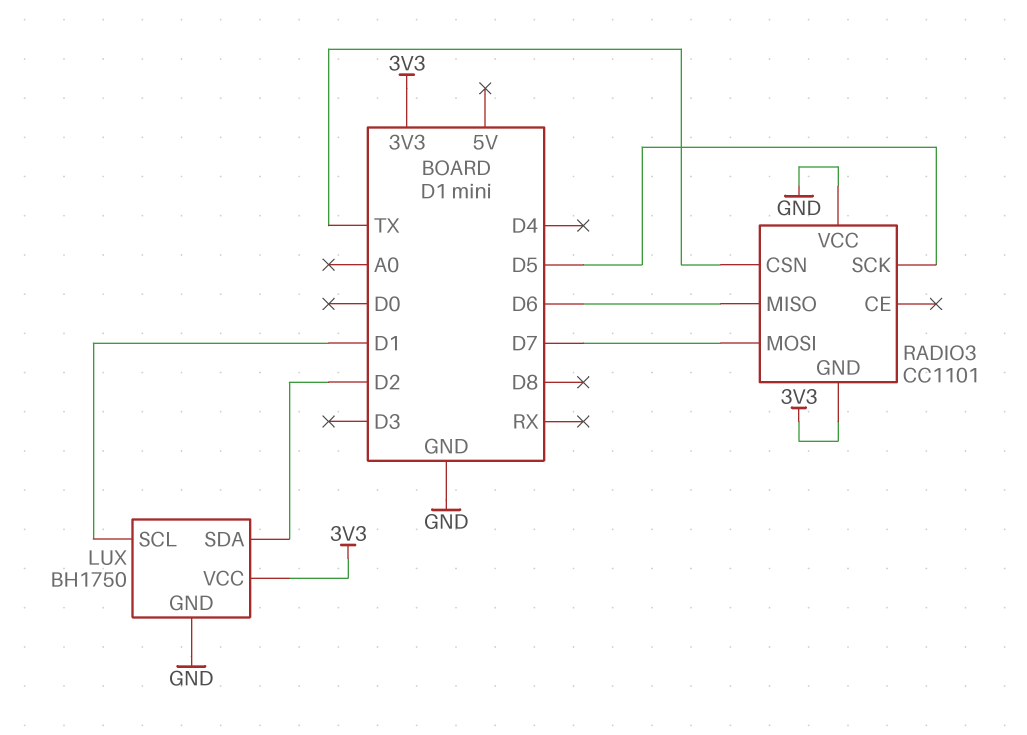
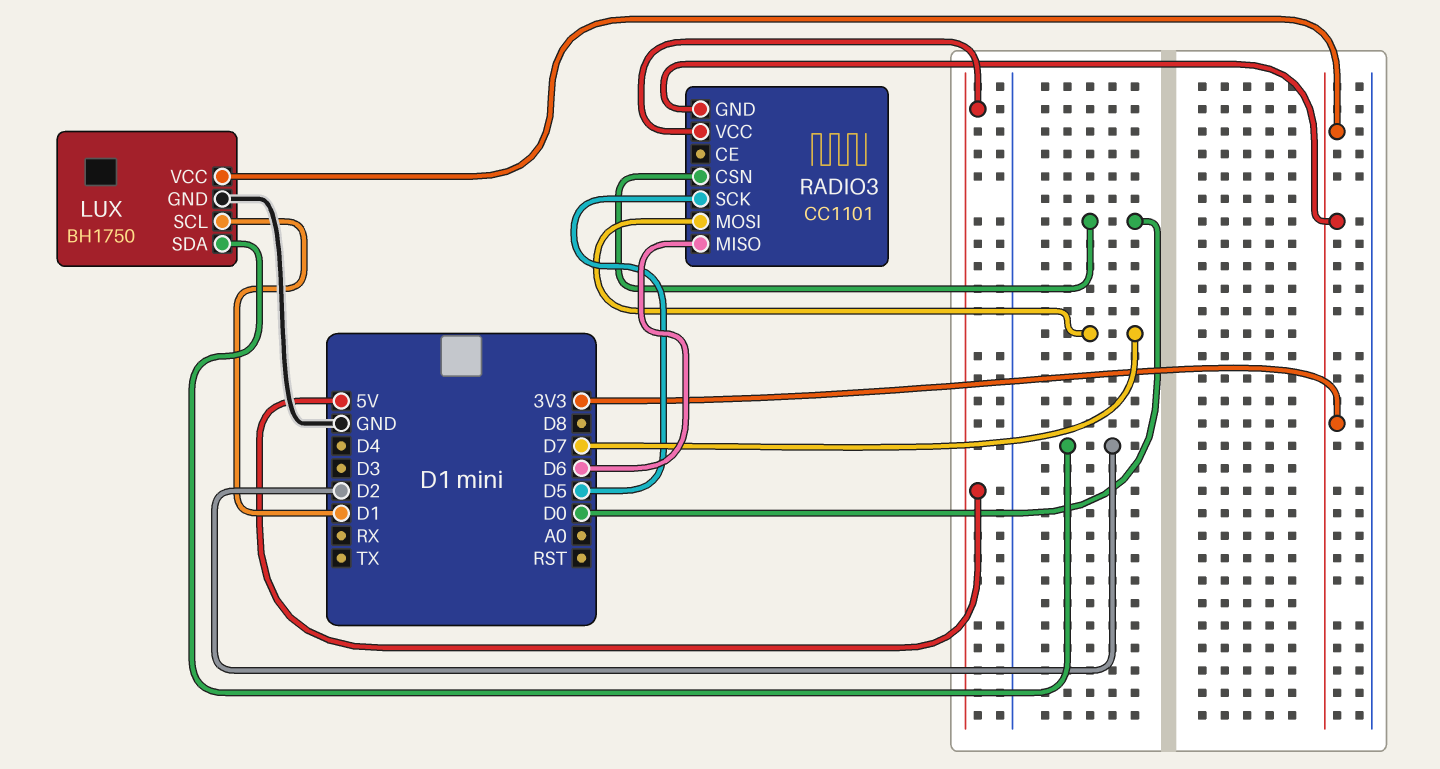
RADIO3 pin CSN: TX -> D0
RADIO3 pin VCC: GND -> 5V

